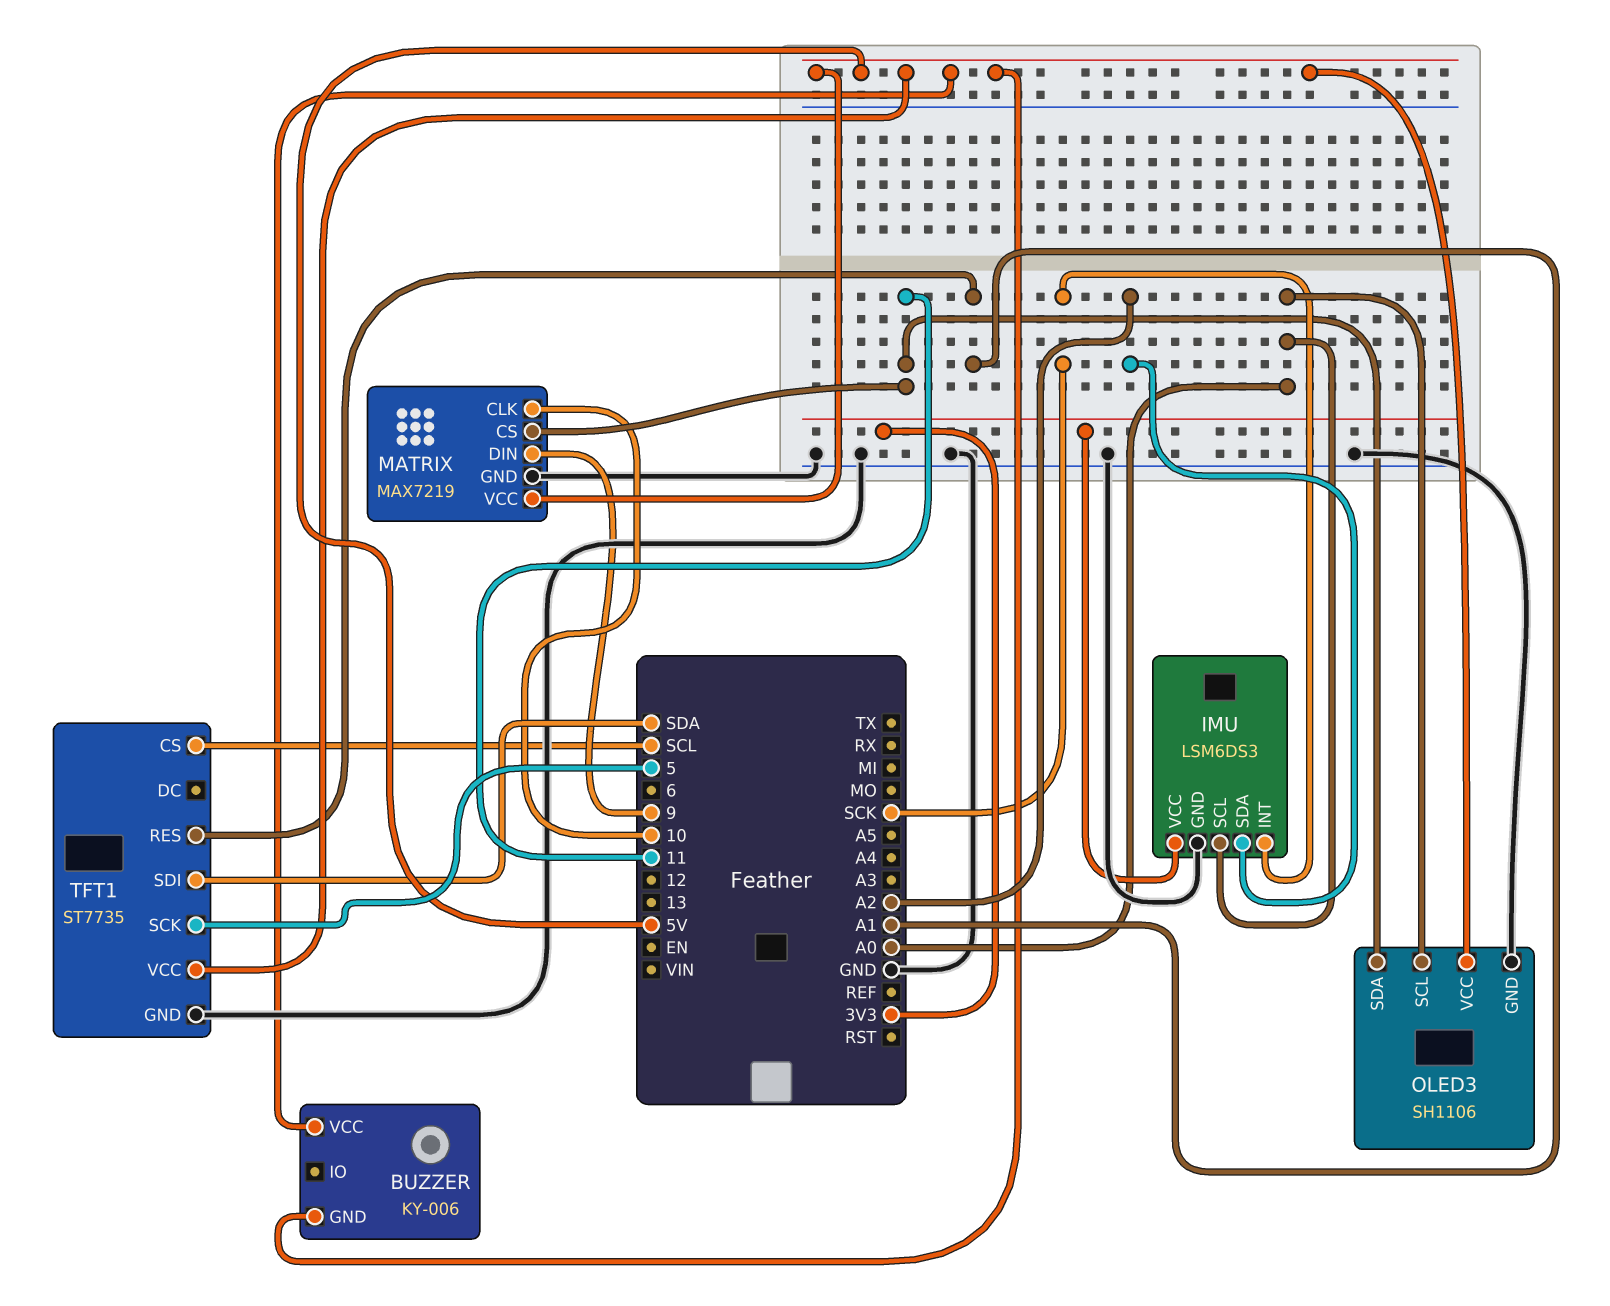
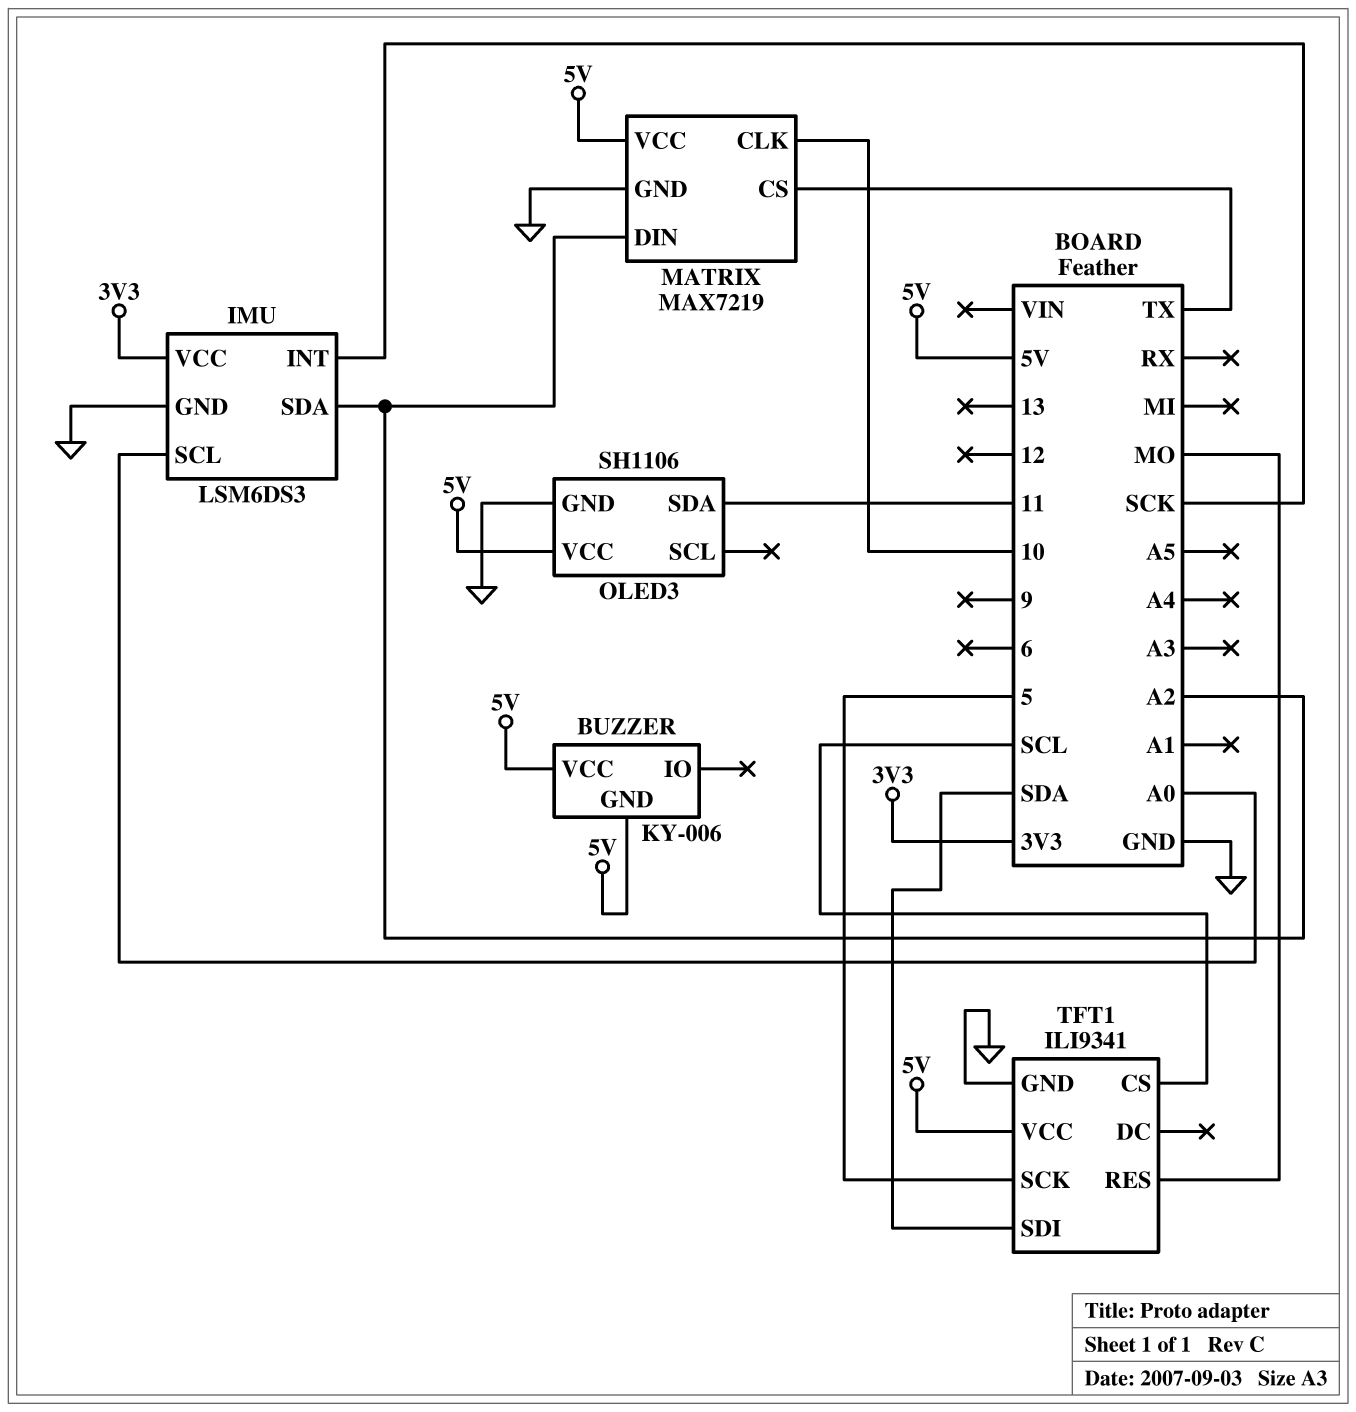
MATRIX pin CS: 11 -> TX
MATRIX pin DIN: 9 -> A2
OLED3 pin SCL: A0 -> none
TFT1: ST7735 -> ILI9341
TFT1 pin RES: A1 -> MO

